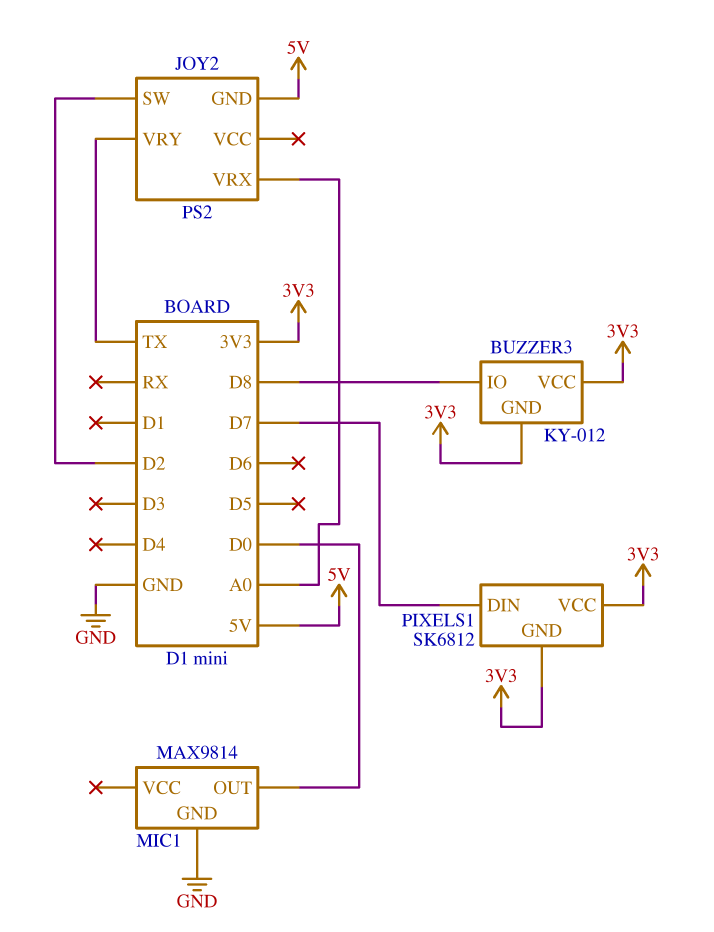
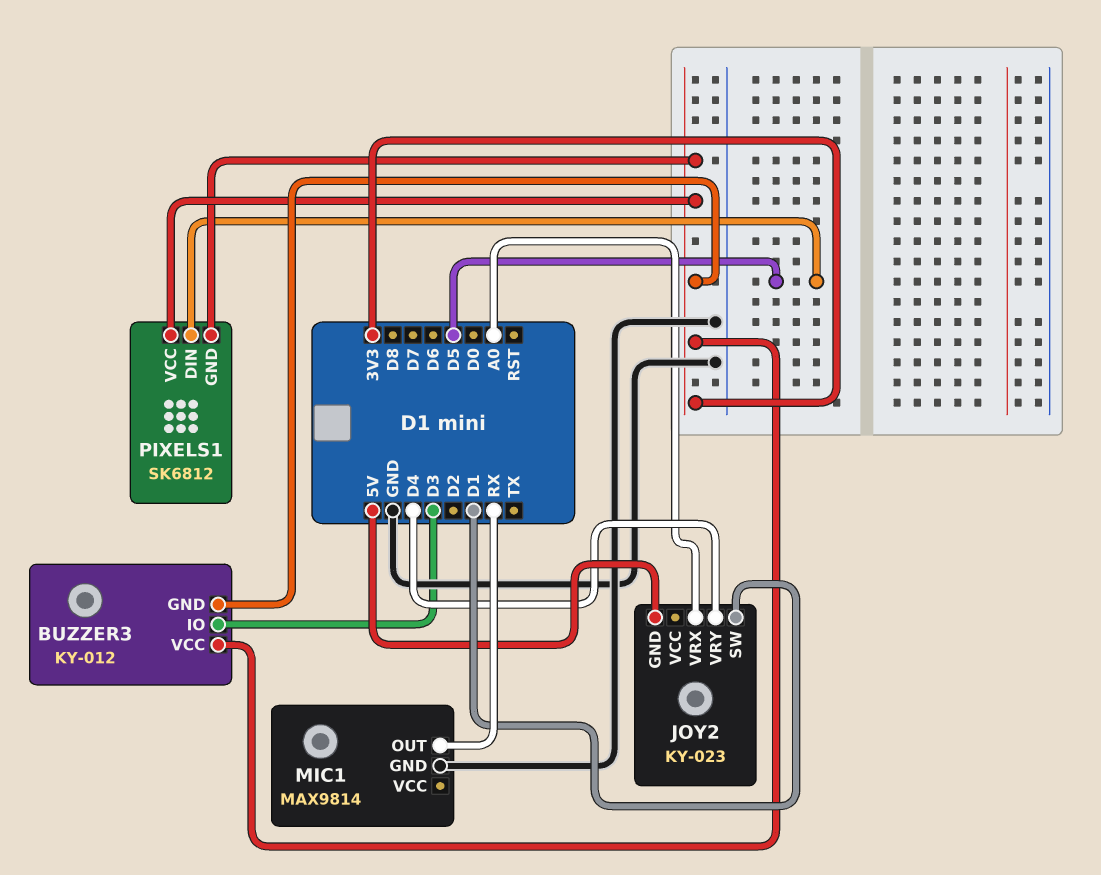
BUZZER3 pin IO: D8 -> D3
JOY2: PS2 -> KY-023
JOY2 pin SW: D2 -> D1
JOY2 pin VRY: TX -> D4
MIC1 pin OUT: D0 -> RX
PIXELS1 pin DIN: D7 -> D5

